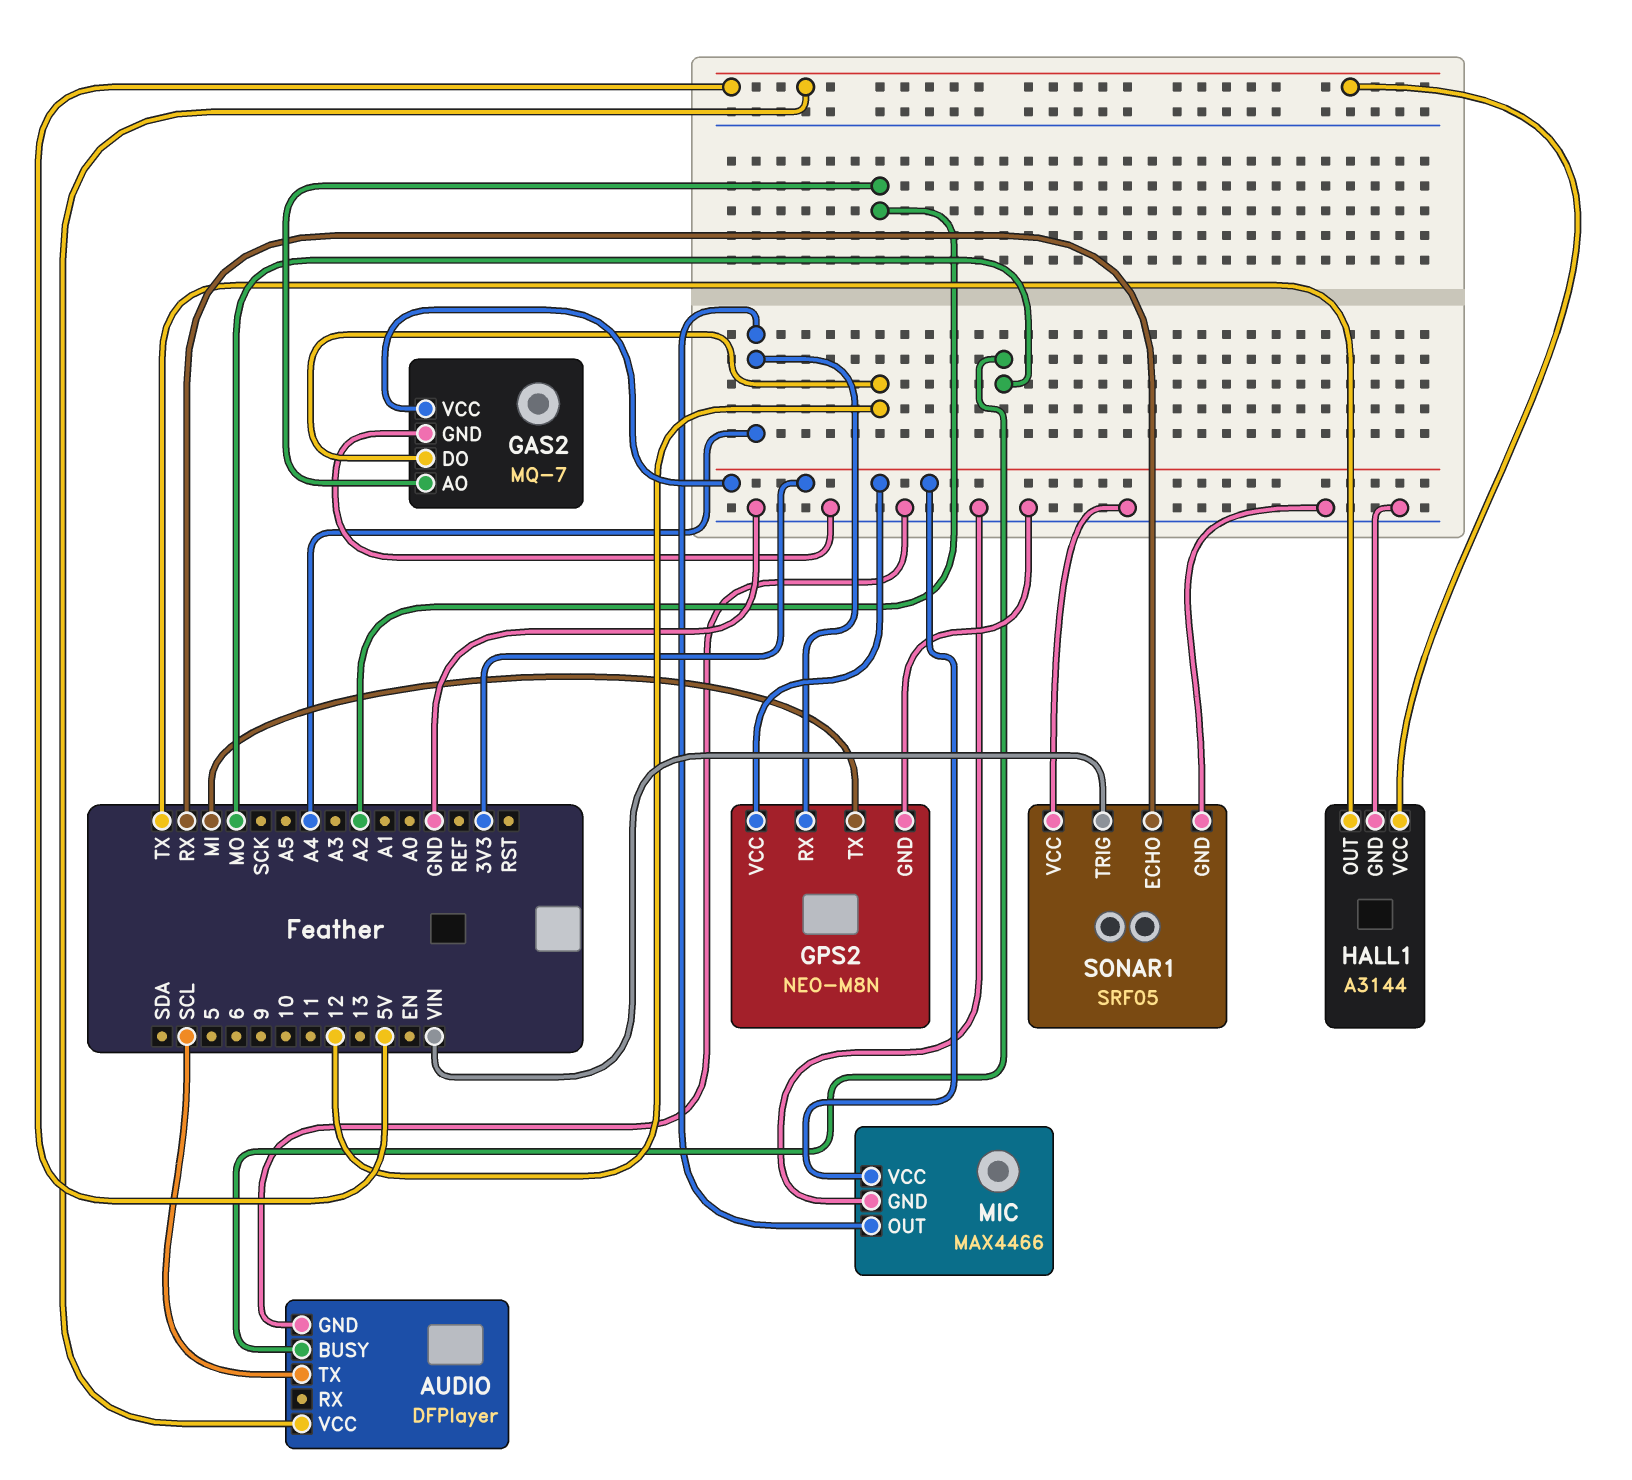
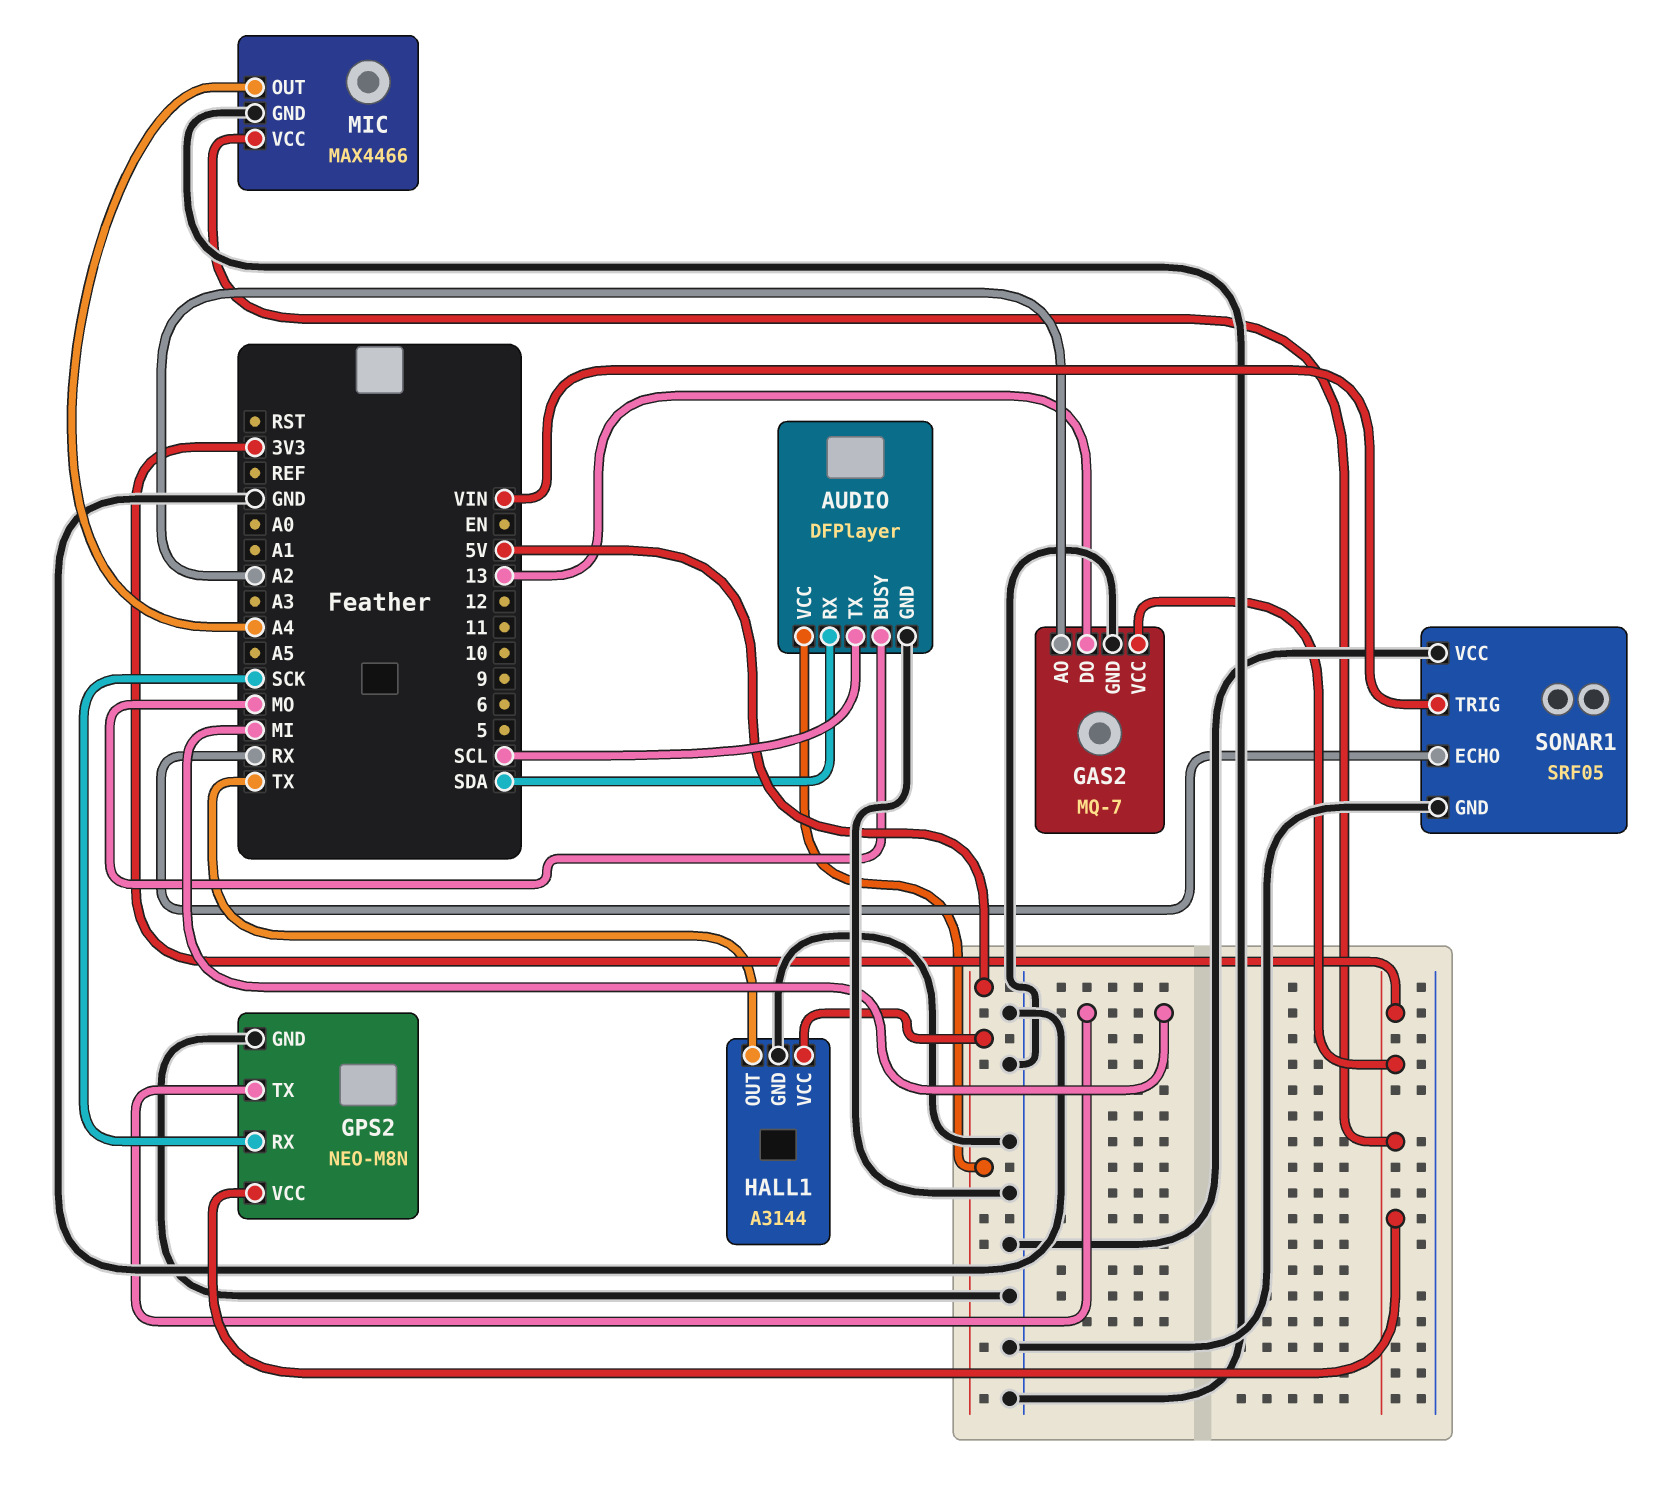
AUDIO pin RX: none -> SDA
GAS2 pin DO: 12 -> 13
GPS2 pin RX: A4 -> SCK

